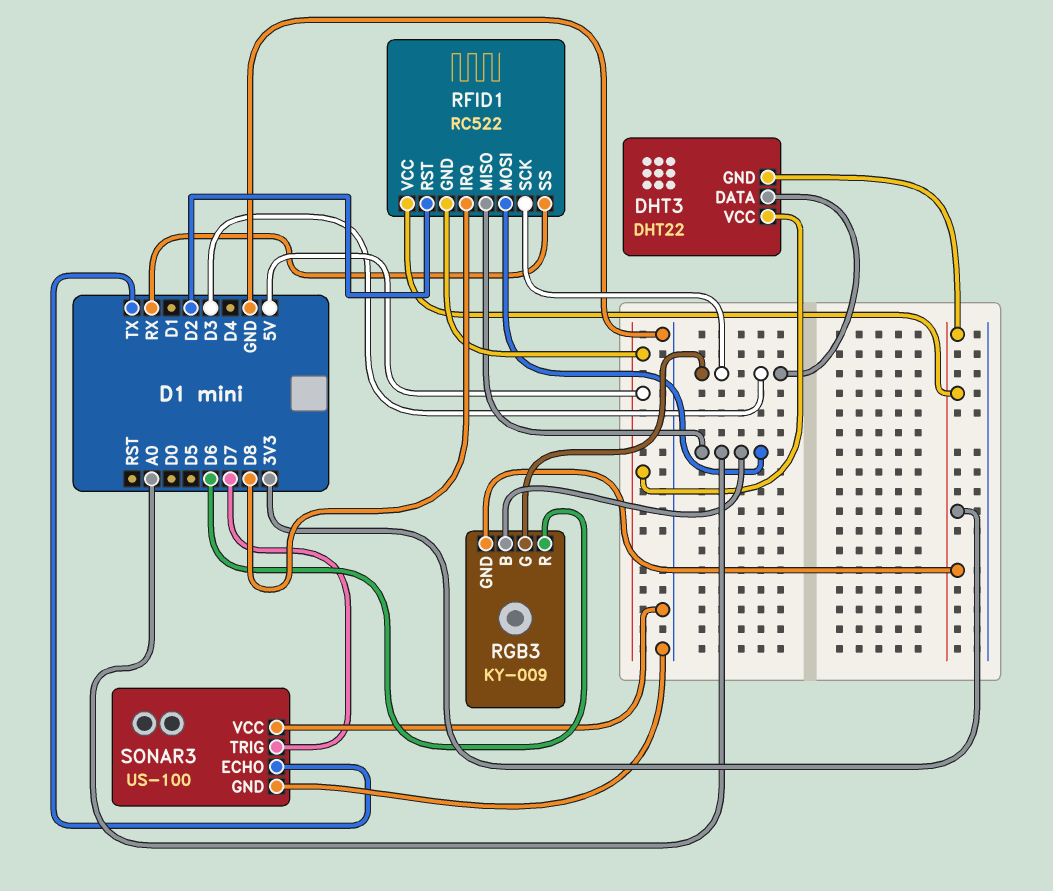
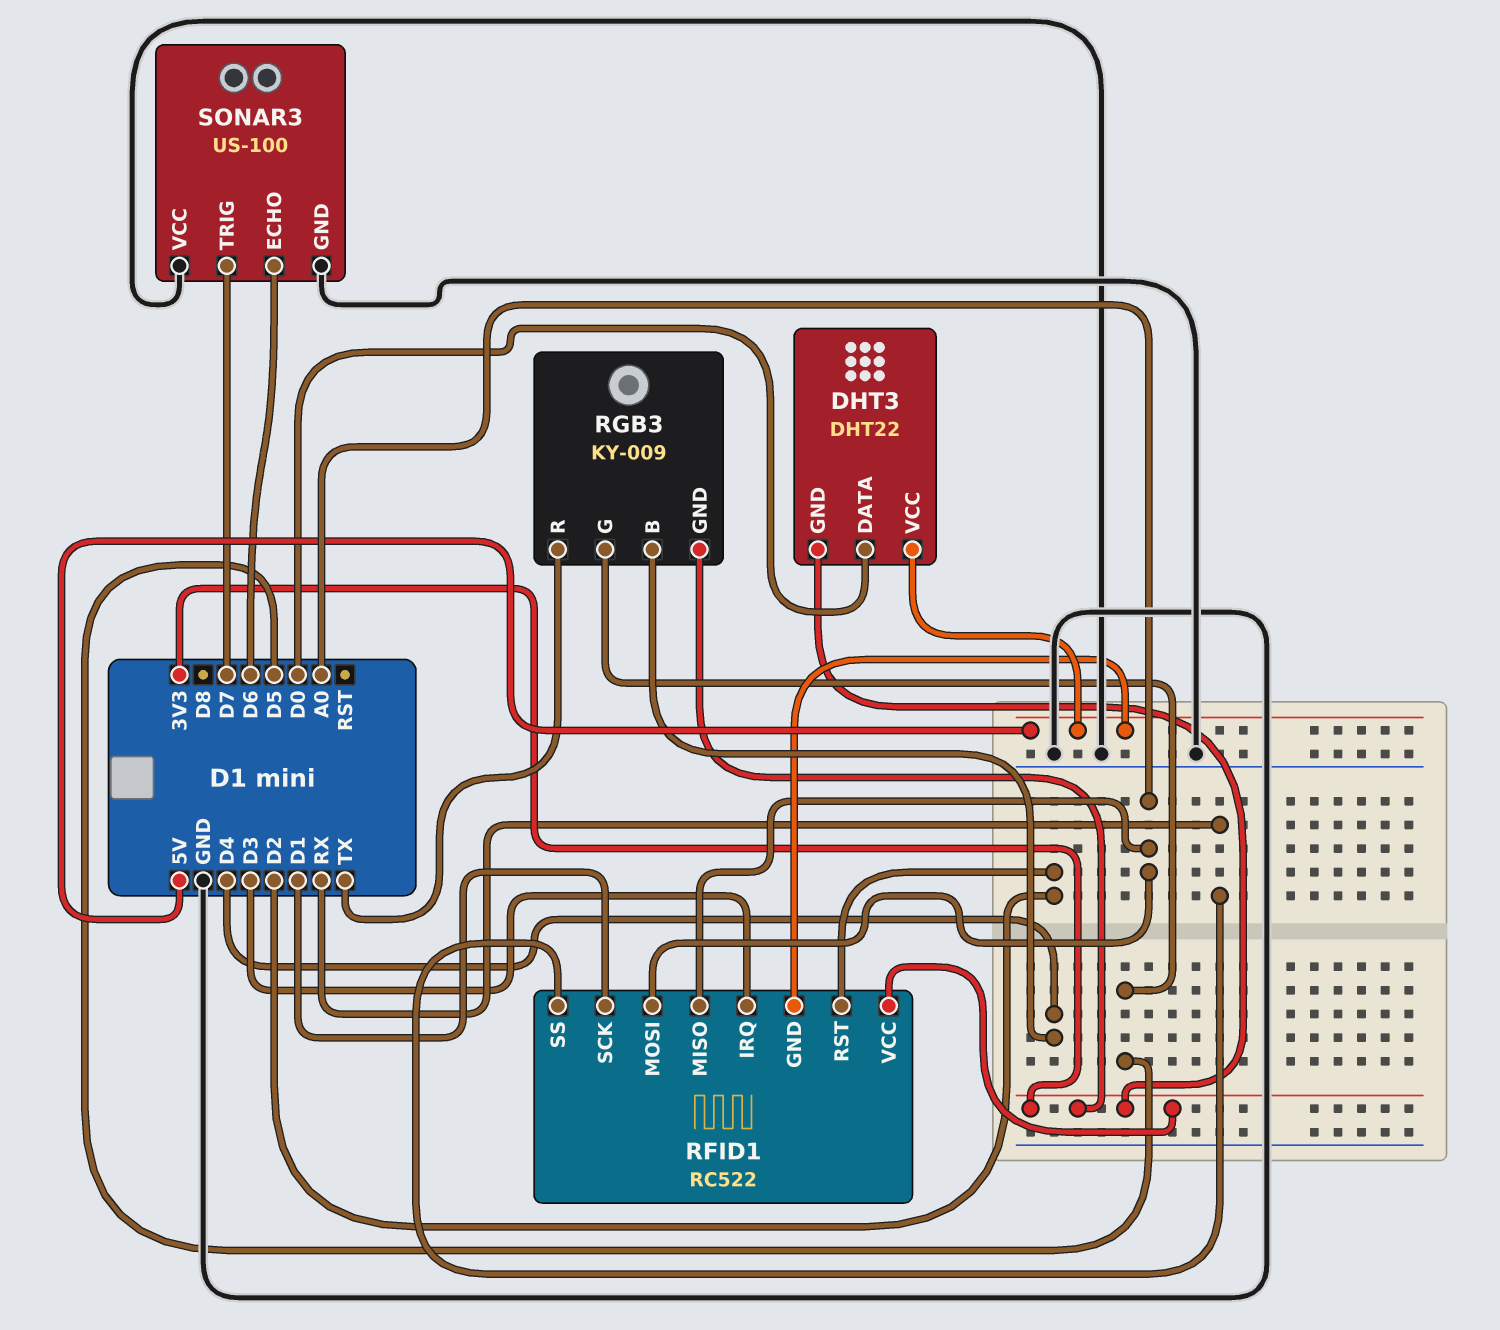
DHT3 pin DATA: D3 -> D0
RFID1 pin IRQ: D8 -> D3
RFID1 pin SCK: D3 -> D1
RGB3 pin B: A0 -> D4
RGB3 pin G: D3 -> D5
RGB3 pin R: D6 -> TX
SONAR3 pin ECHO: TX -> D6

